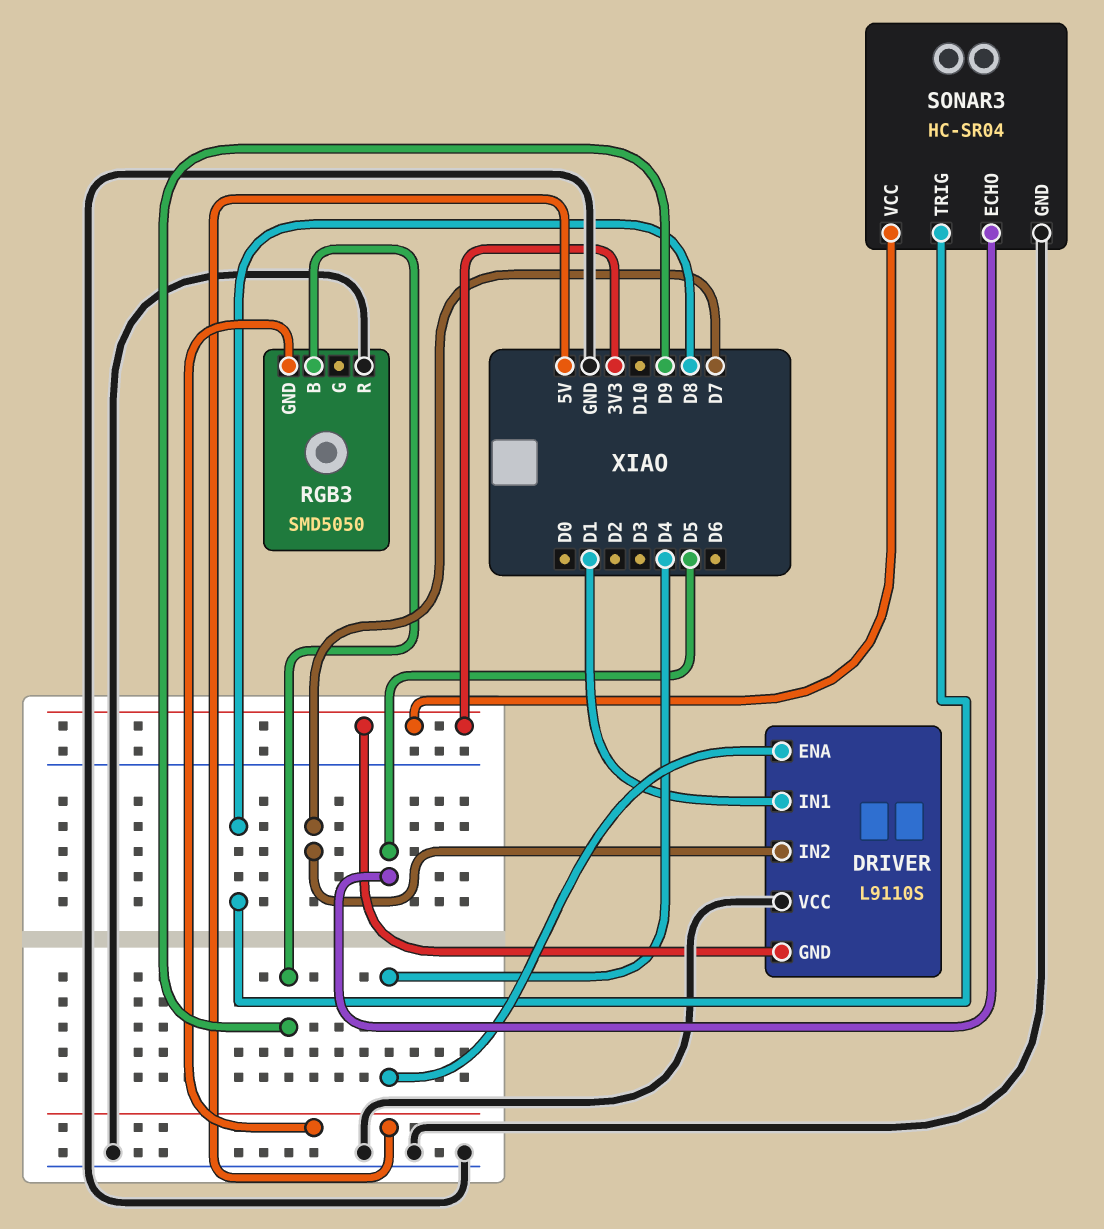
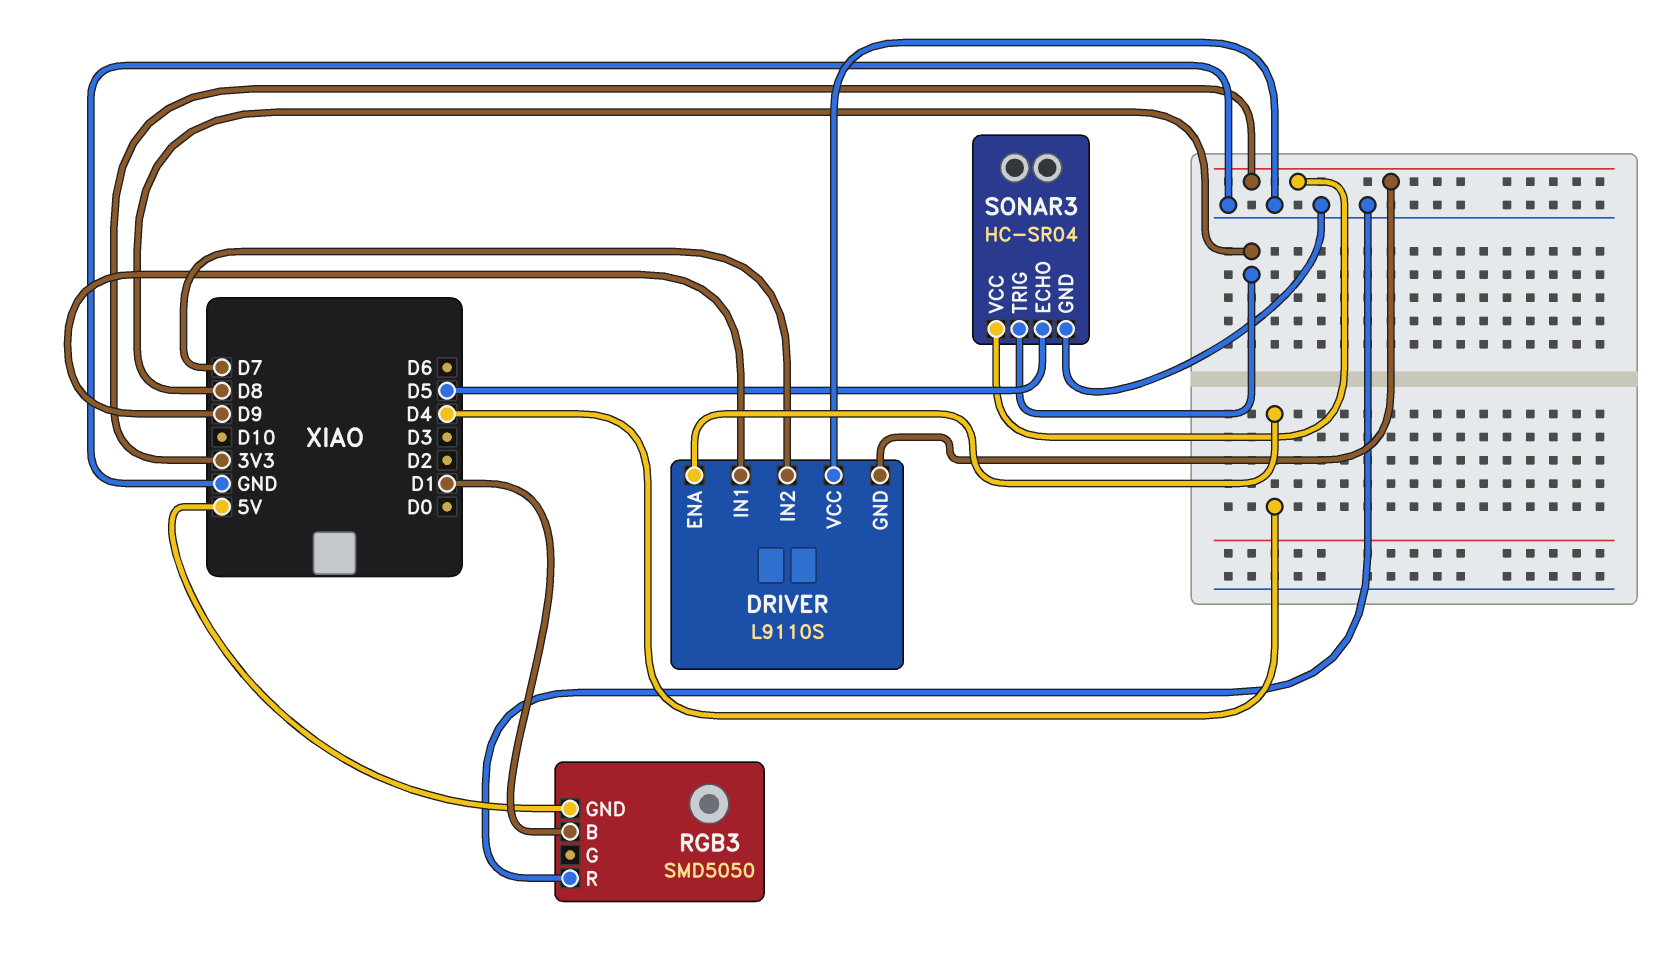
DRIVER pin IN1: D1 -> D9
RGB3 pin B: D9 -> D1

